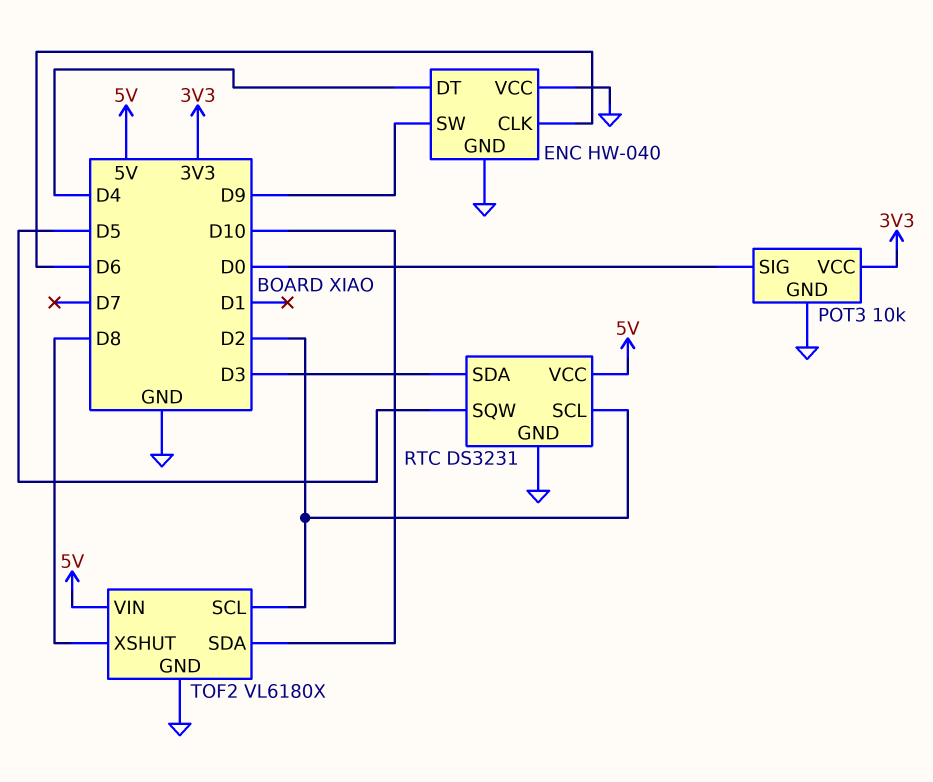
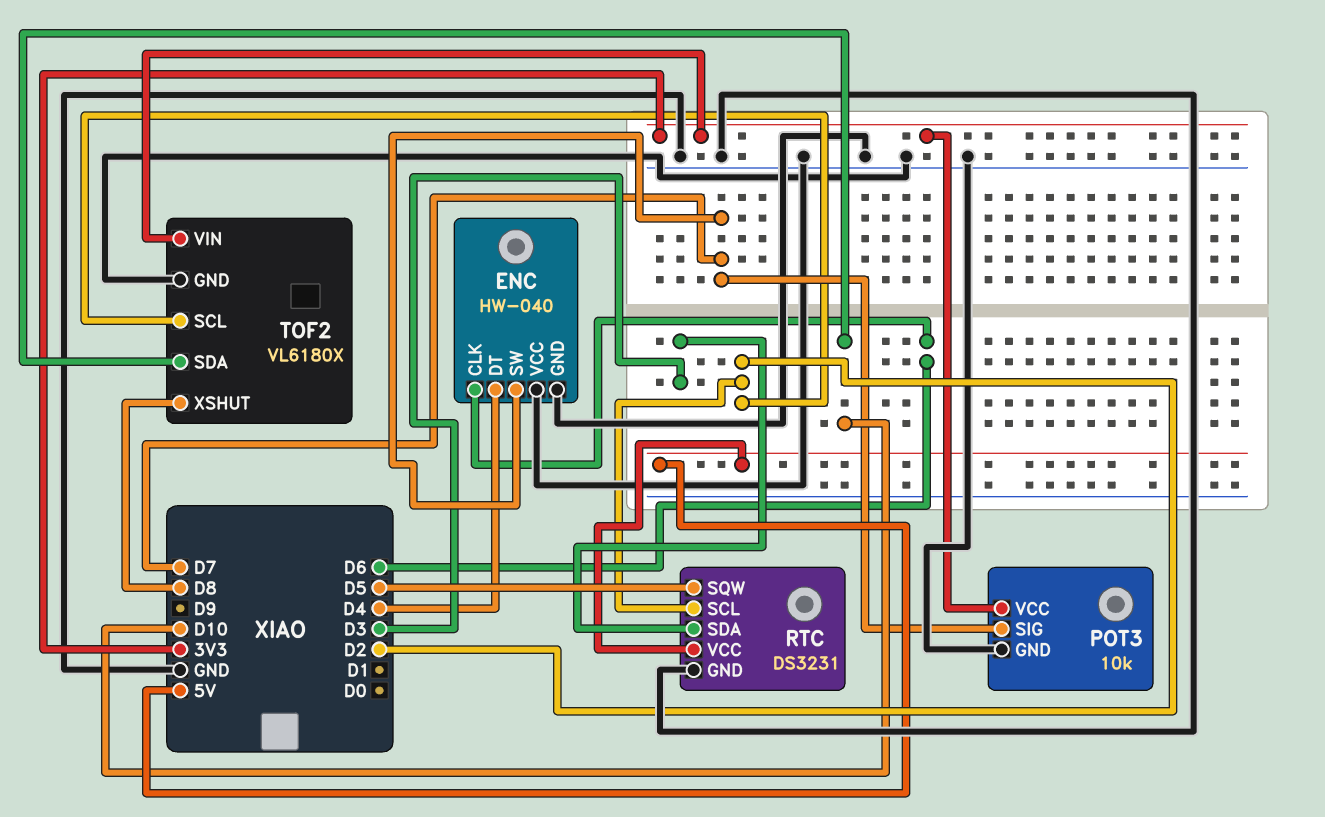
ENC pin SW: D9 -> D7
POT3 pin SIG: D0 -> D7
TOF2 pin VIN: 5V -> 3V3

